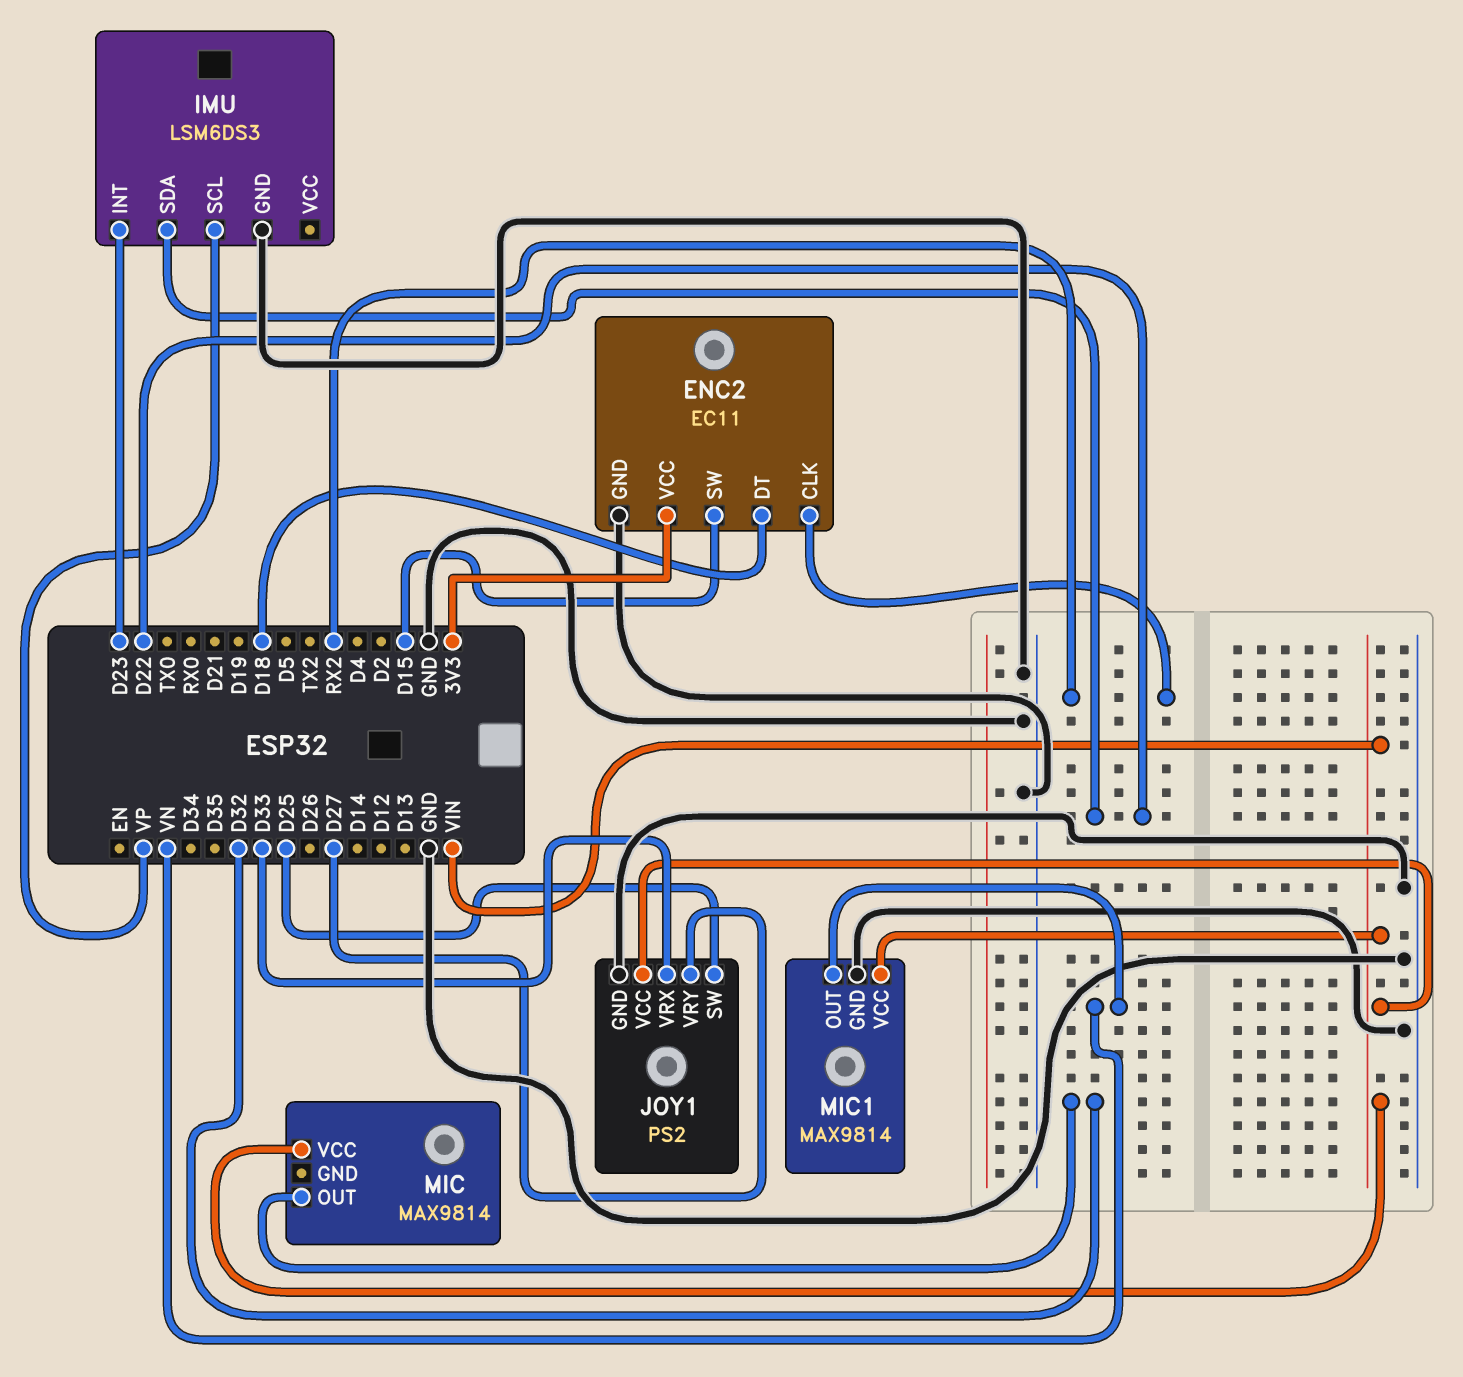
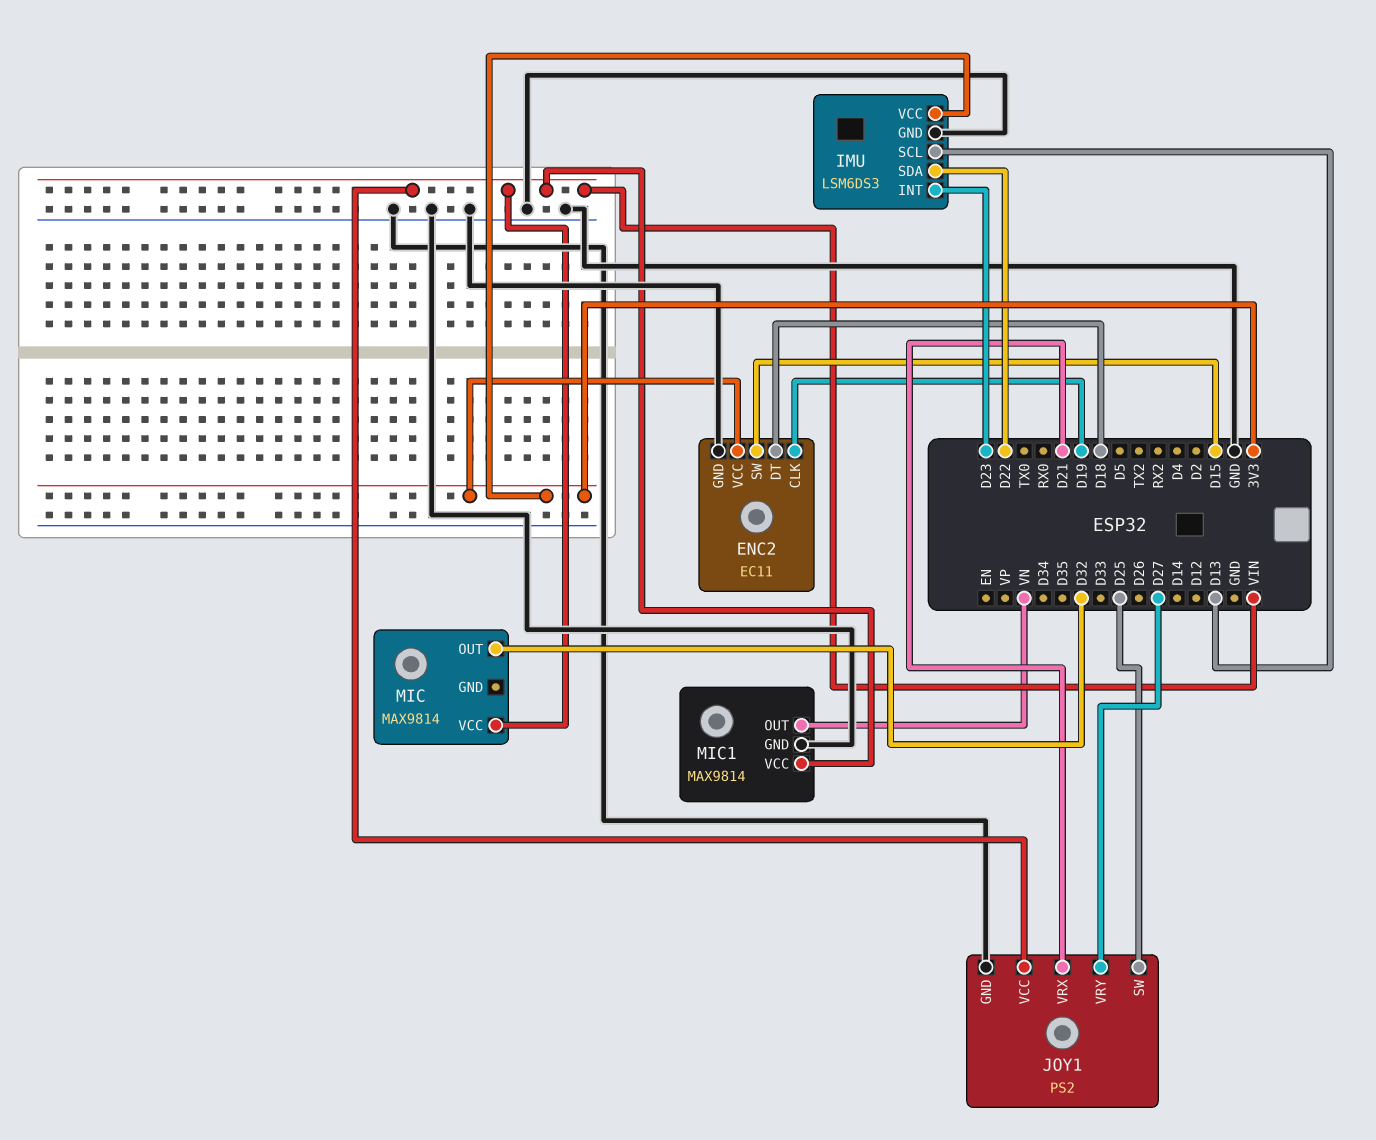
ENC2 pin CLK: RX2 -> D19
IMU pin SCL: VP -> D13
IMU pin VCC: none -> 3V3
JOY1 pin VRX: D33 -> D21

